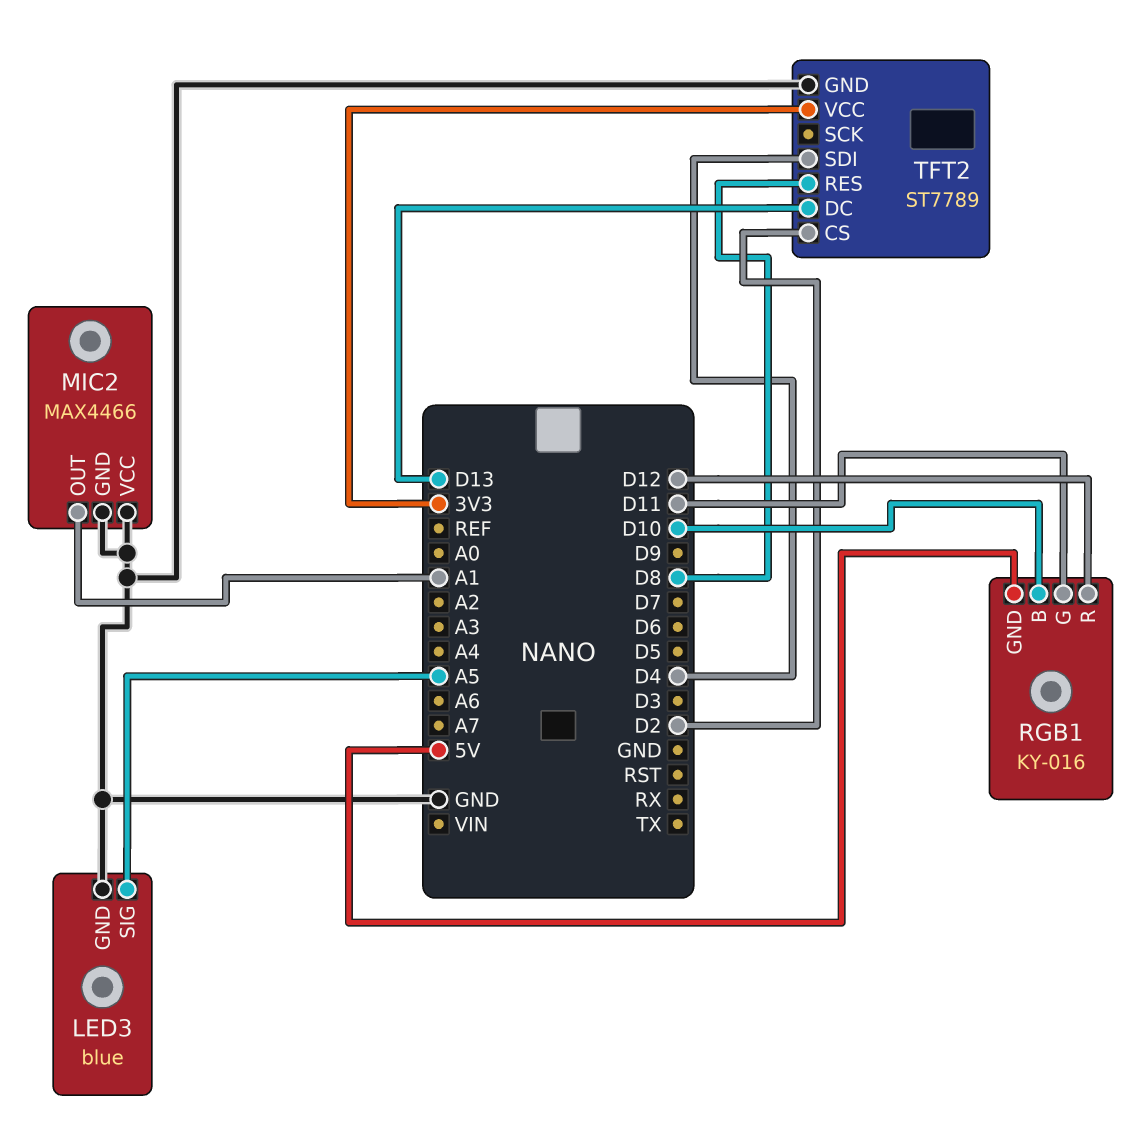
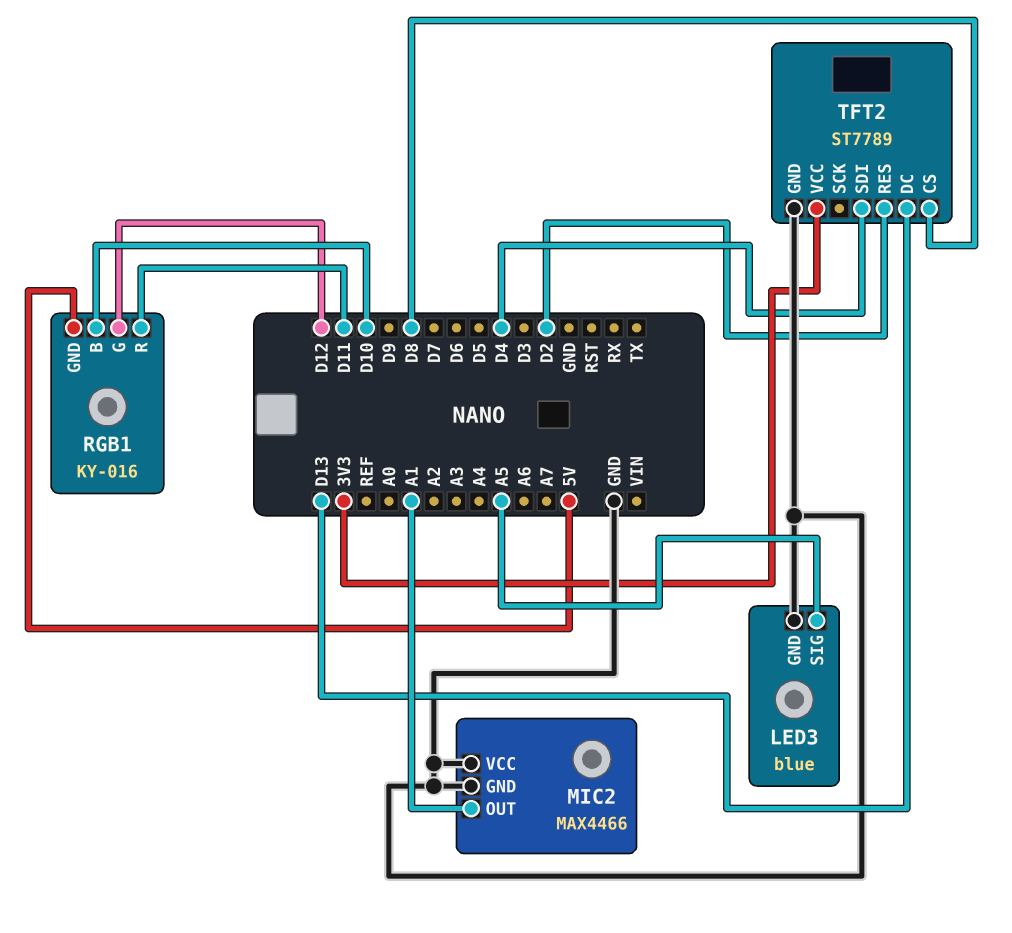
RGB1 pin G: D11 -> D12
RGB1 pin R: D12 -> D11
TFT2 pin CS: D2 -> D8
TFT2 pin RES: D8 -> D2

